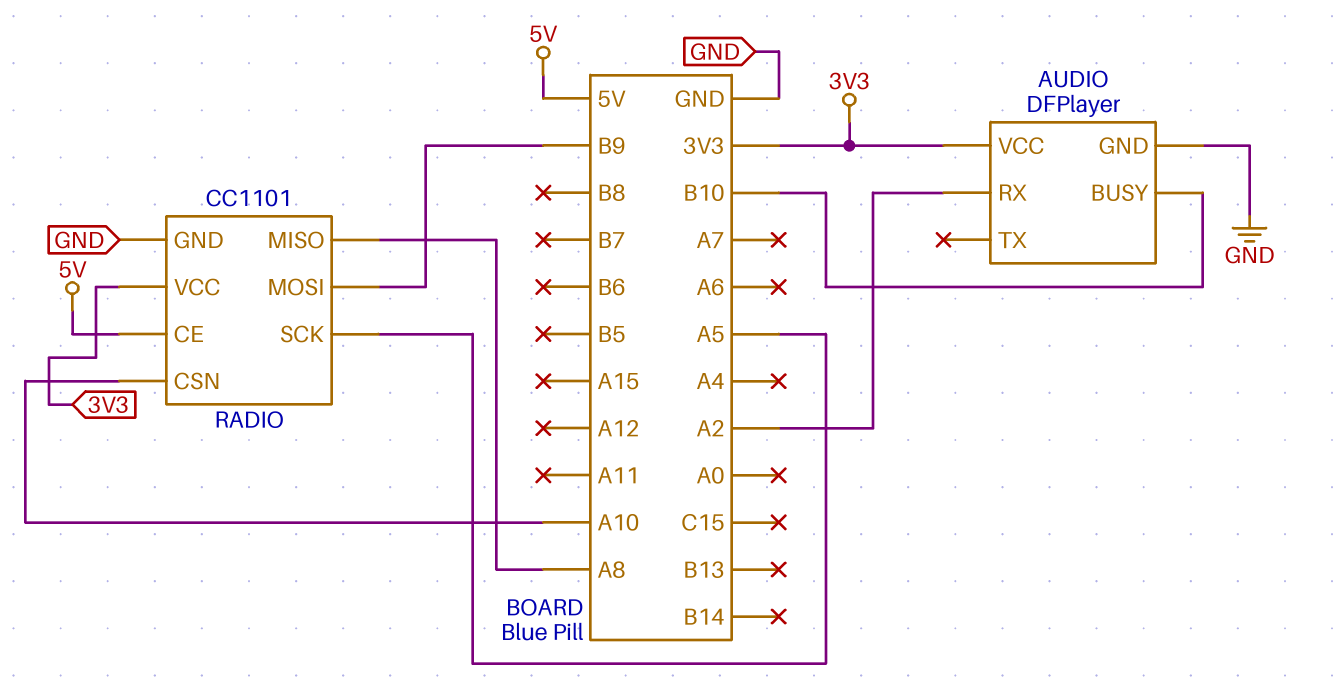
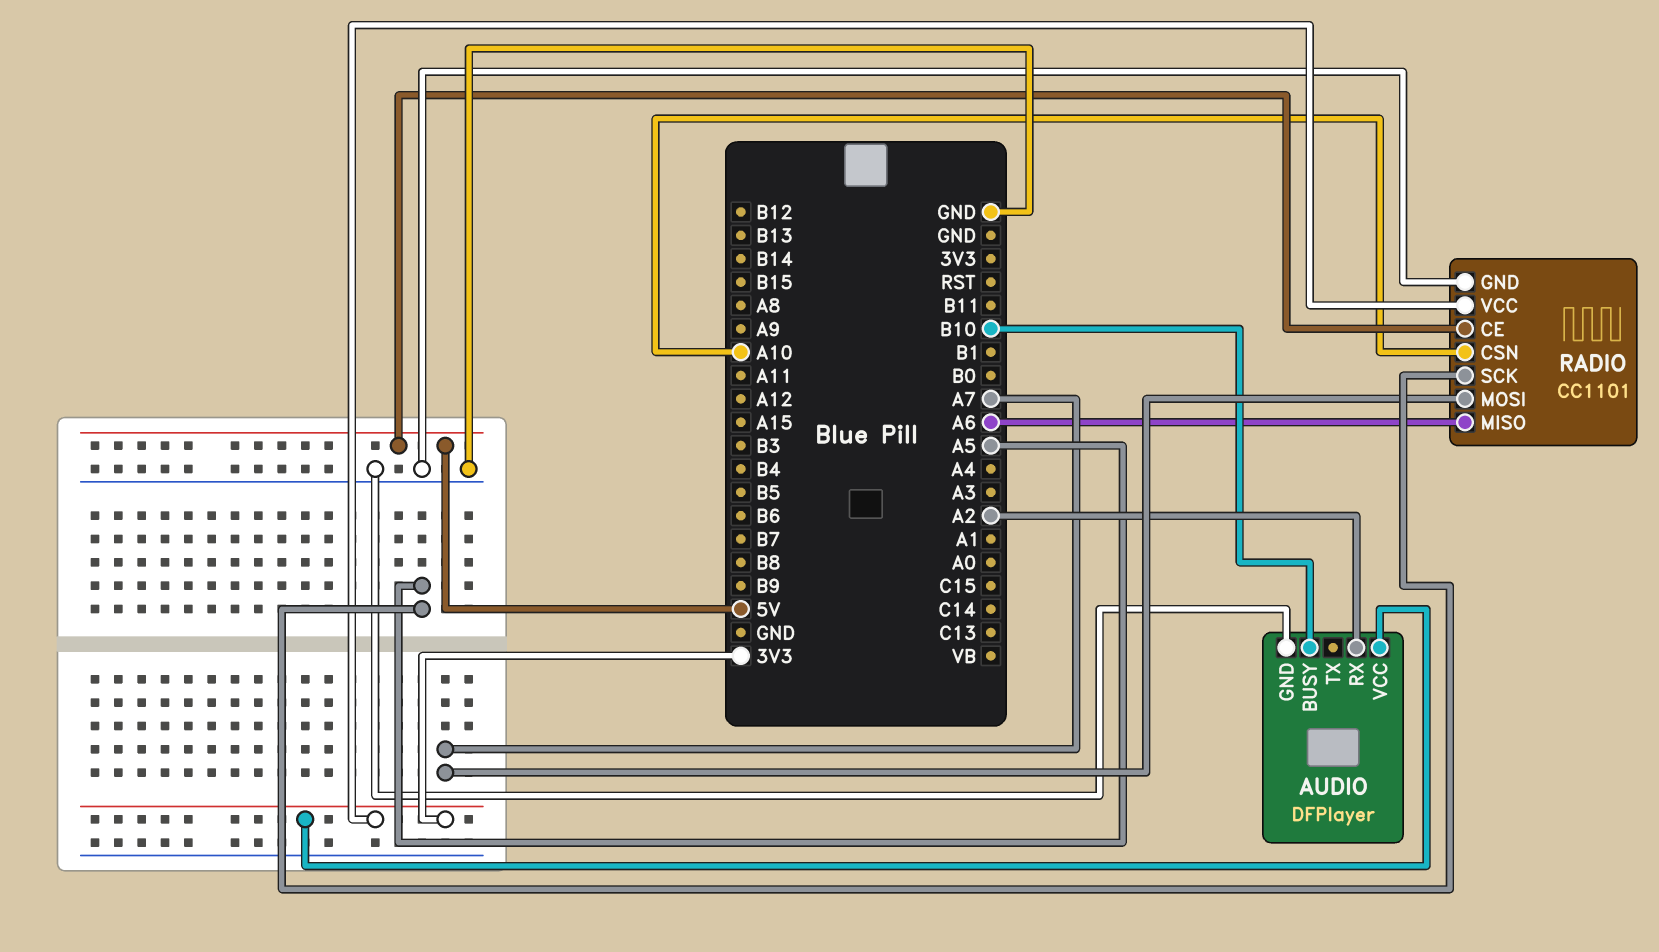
RADIO pin MISO: A8 -> A6
RADIO pin MOSI: B9 -> A7

